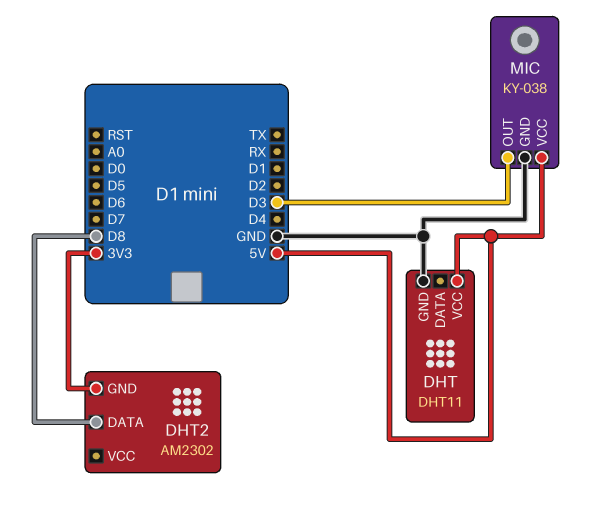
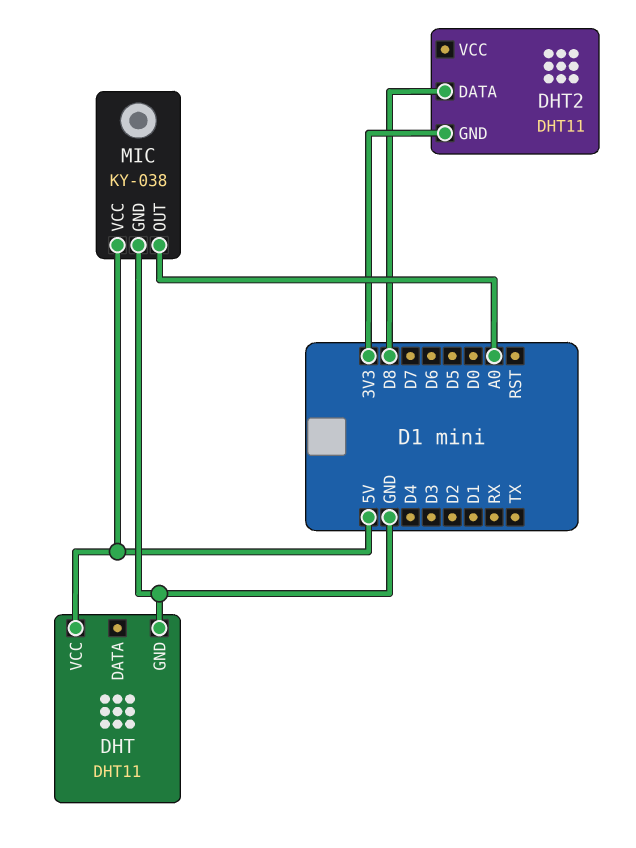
DHT2: AM2302 -> DHT11
MIC pin OUT: D3 -> A0

